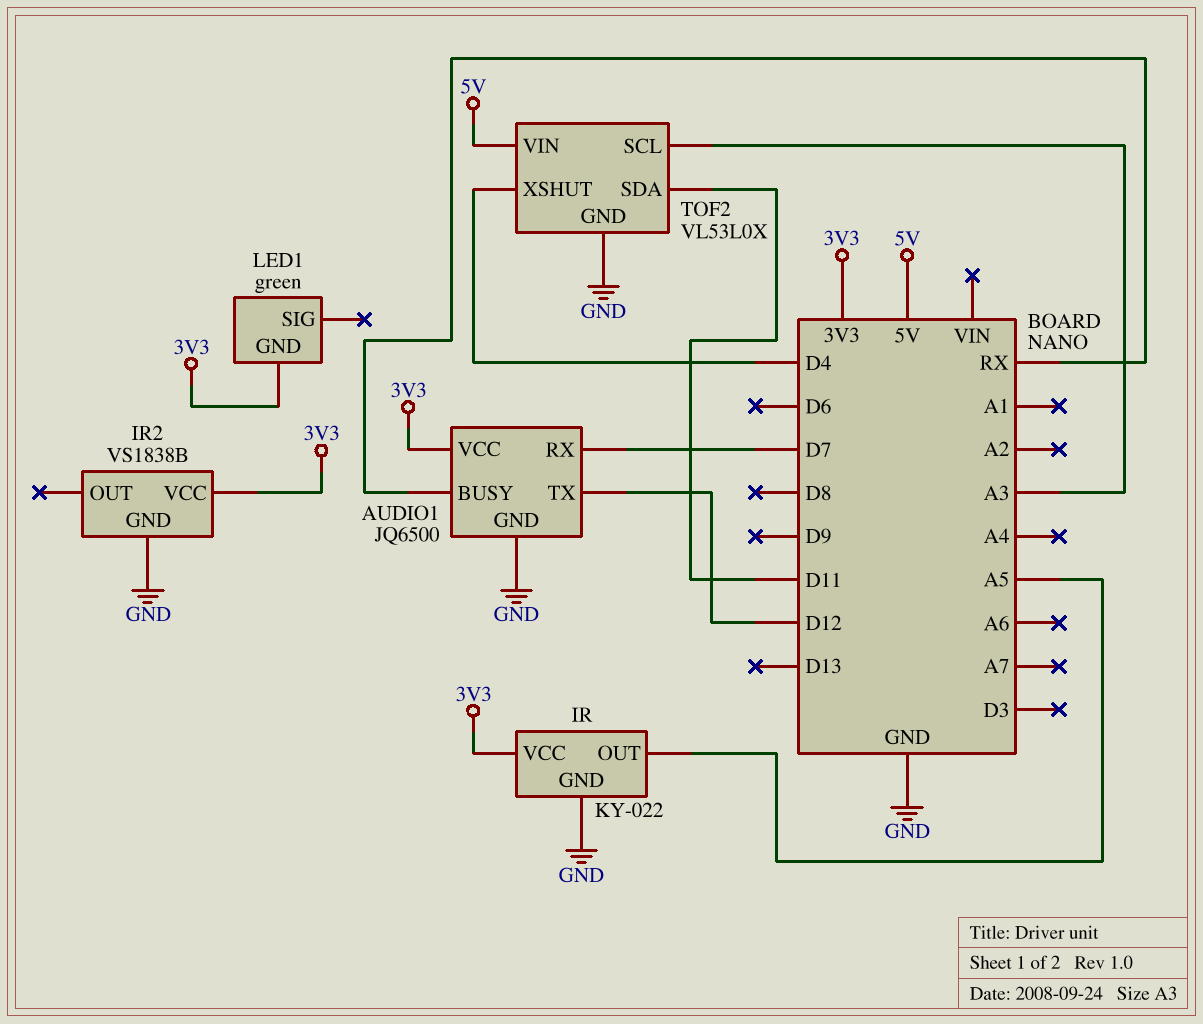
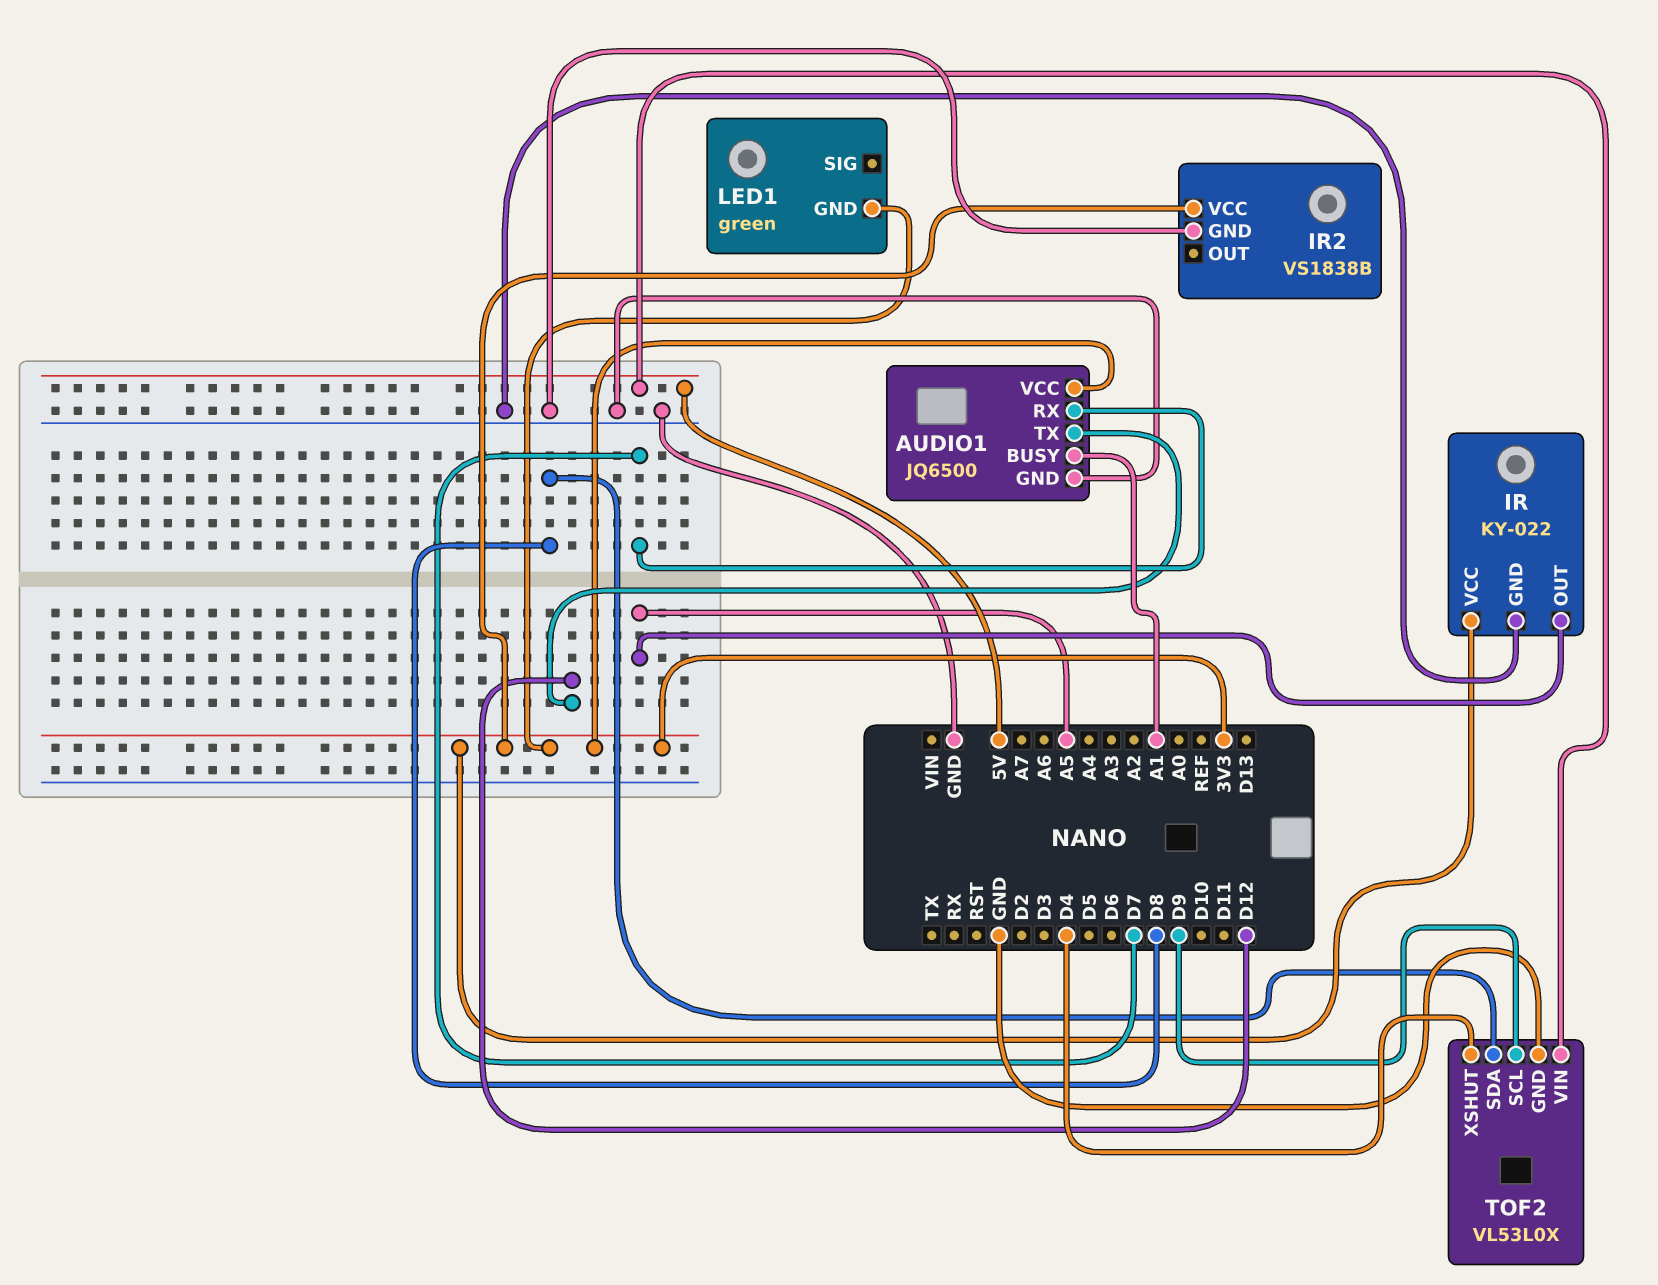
AUDIO1 pin BUSY: RX -> A1
TOF2 pin SCL: A3 -> D9
TOF2 pin SDA: D11 -> D8

